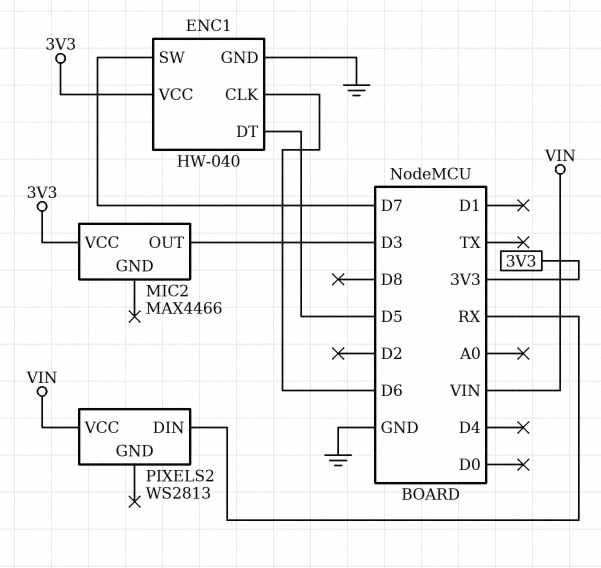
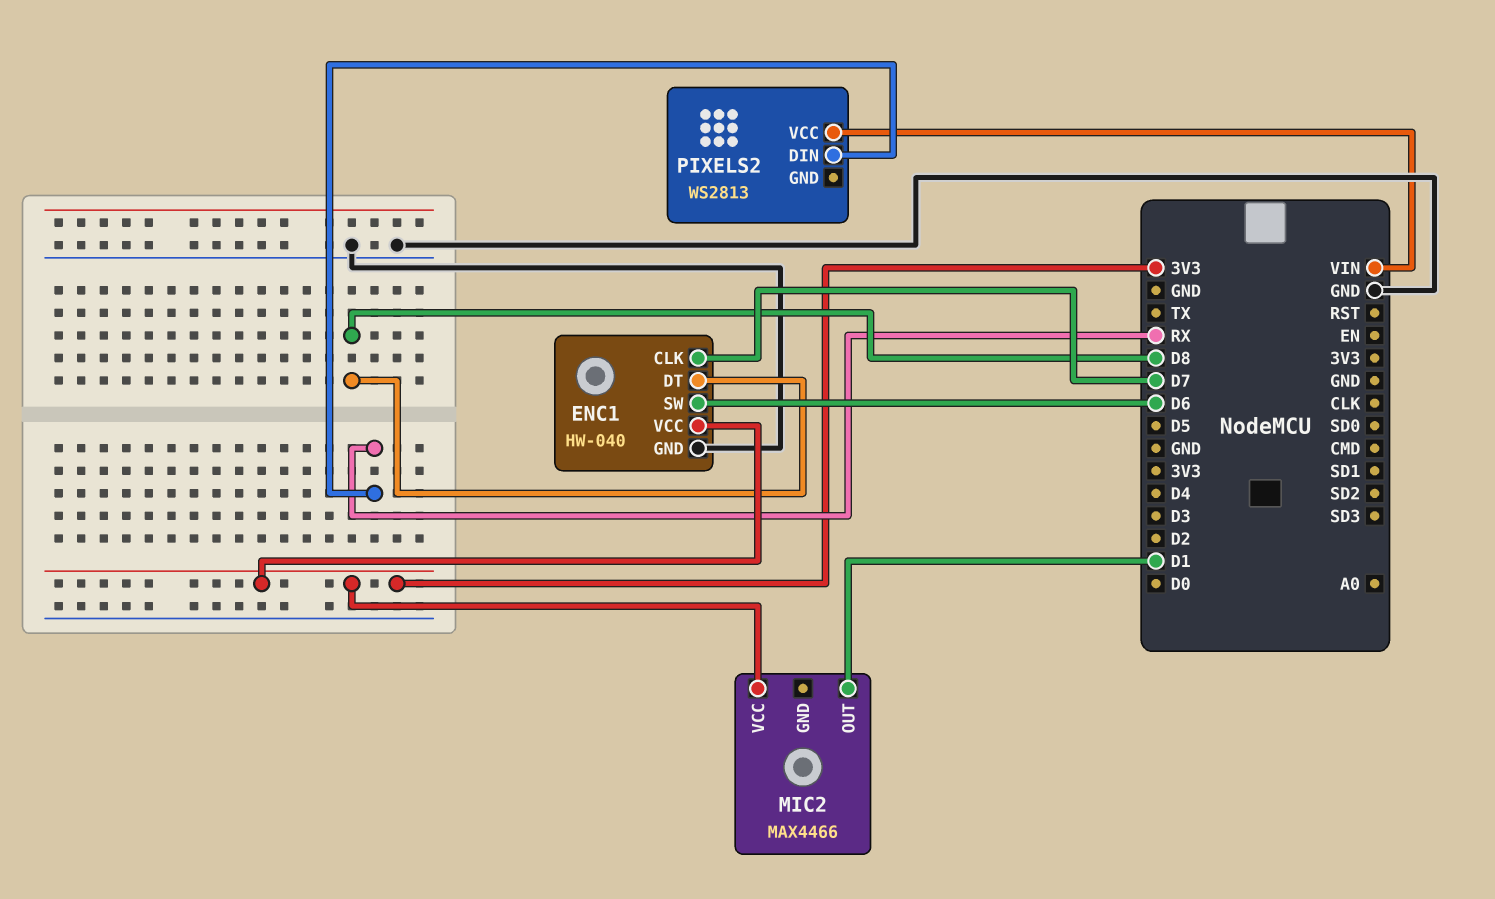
ENC1 pin CLK: D6 -> D7
ENC1 pin DT: D5 -> D8
ENC1 pin SW: D7 -> D6
MIC2 pin OUT: D3 -> D1

